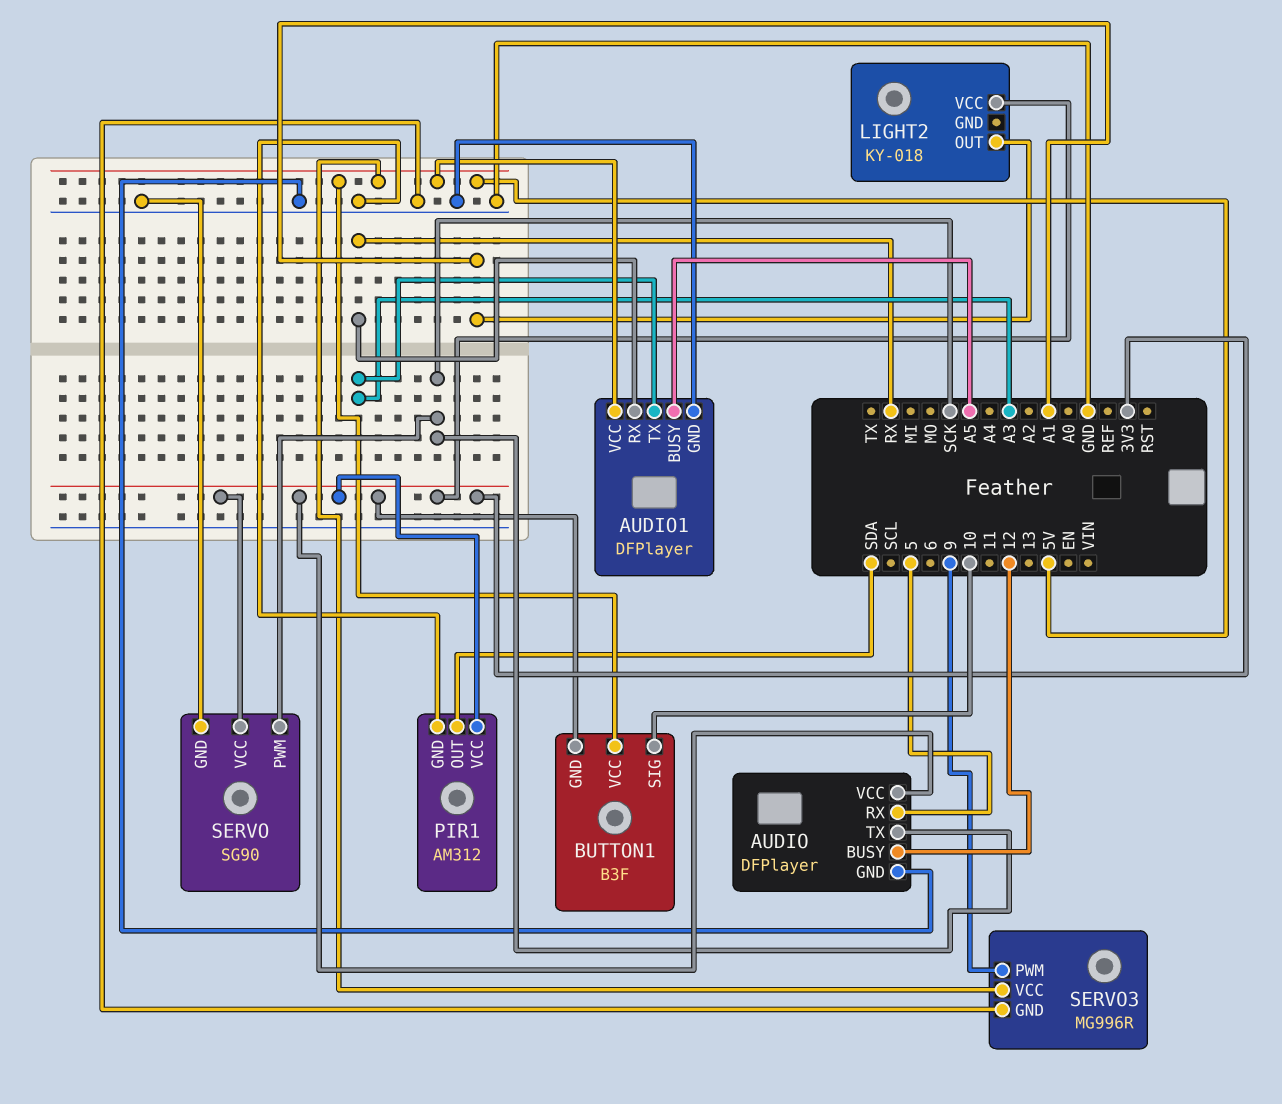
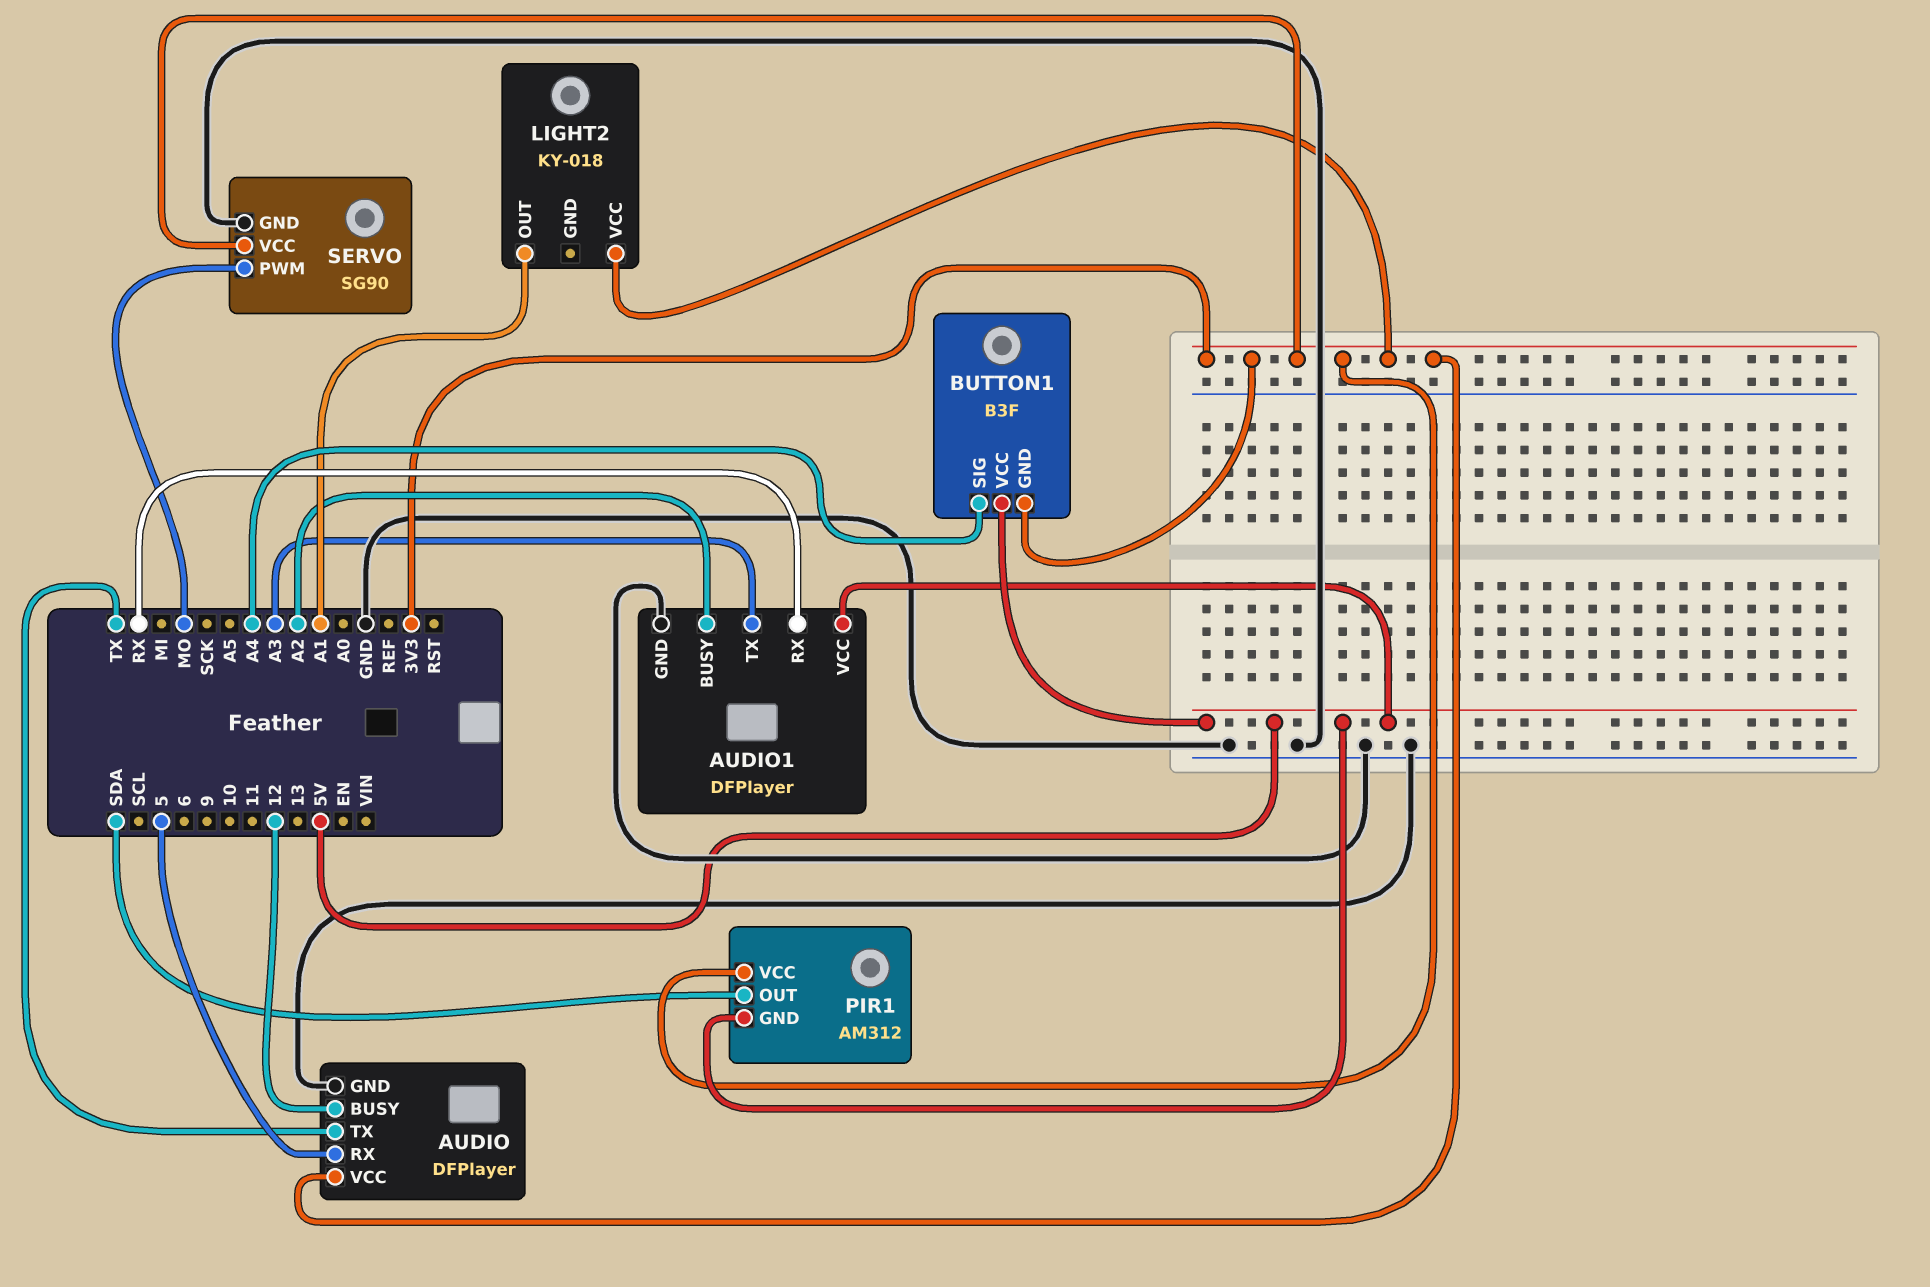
AUDIO pin TX: SCK -> TX
AUDIO1 pin BUSY: A5 -> A2
BUTTON1 pin SIG: 10 -> A4
PIR1 pin GND: GND -> 5V
SERVO pin PWM: SCK -> MO
SERVO3: MG996R -> none
SERVO3 pin GND: GND -> none
SERVO3 pin PWM: 9 -> none
SERVO3 pin VCC: 5V -> none

